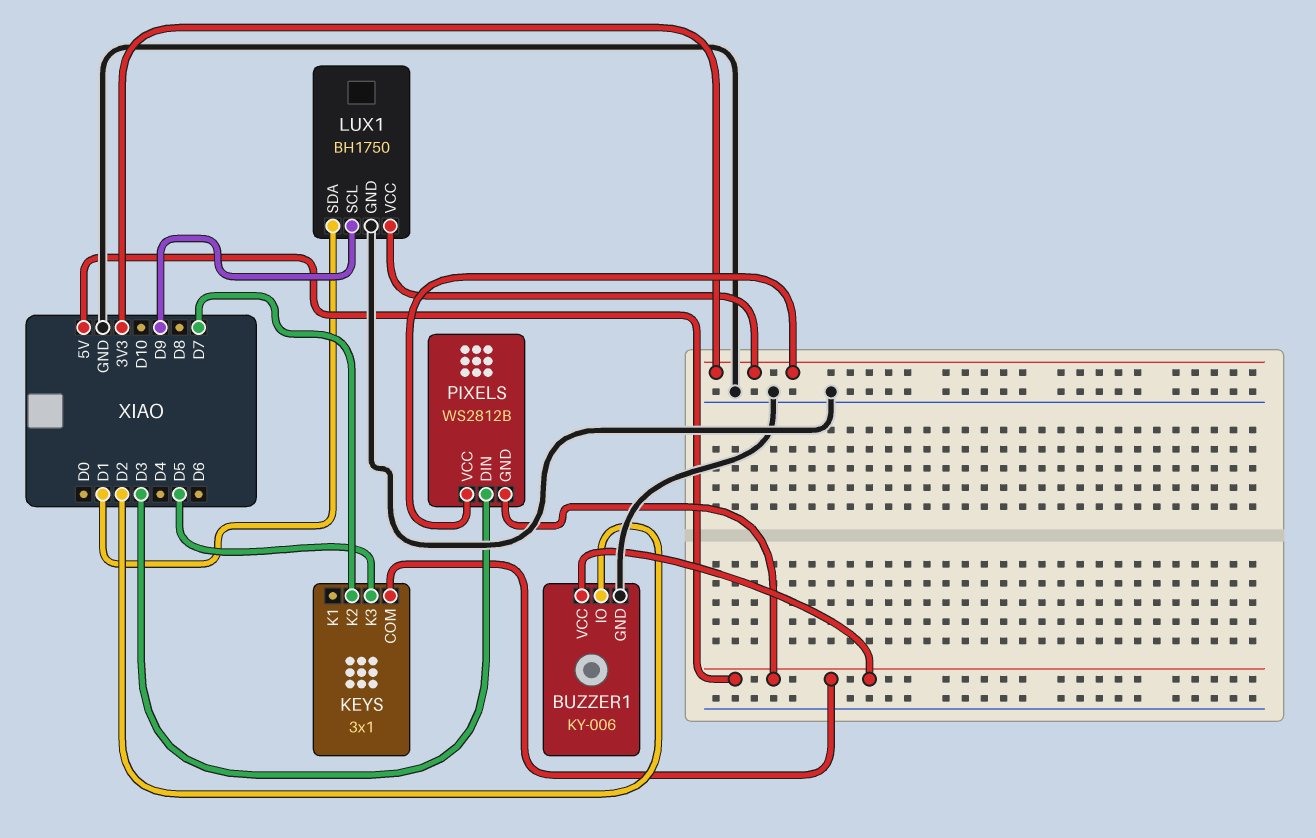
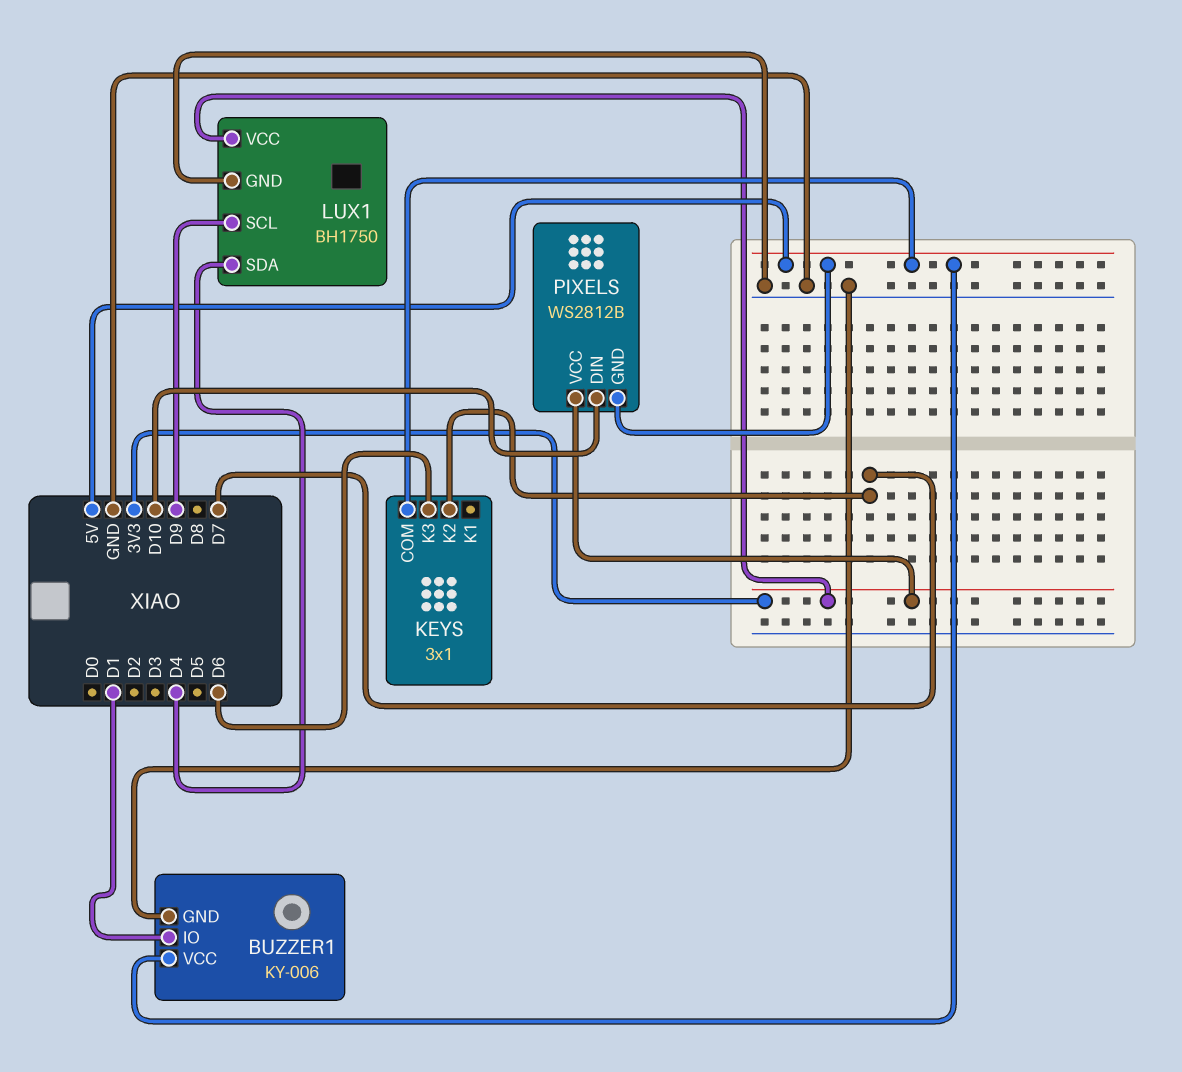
BUZZER1 pin IO: D2 -> D1
KEYS pin K3: D5 -> D6
LUX1 pin SDA: D1 -> D4
PIXELS pin DIN: D3 -> D10

